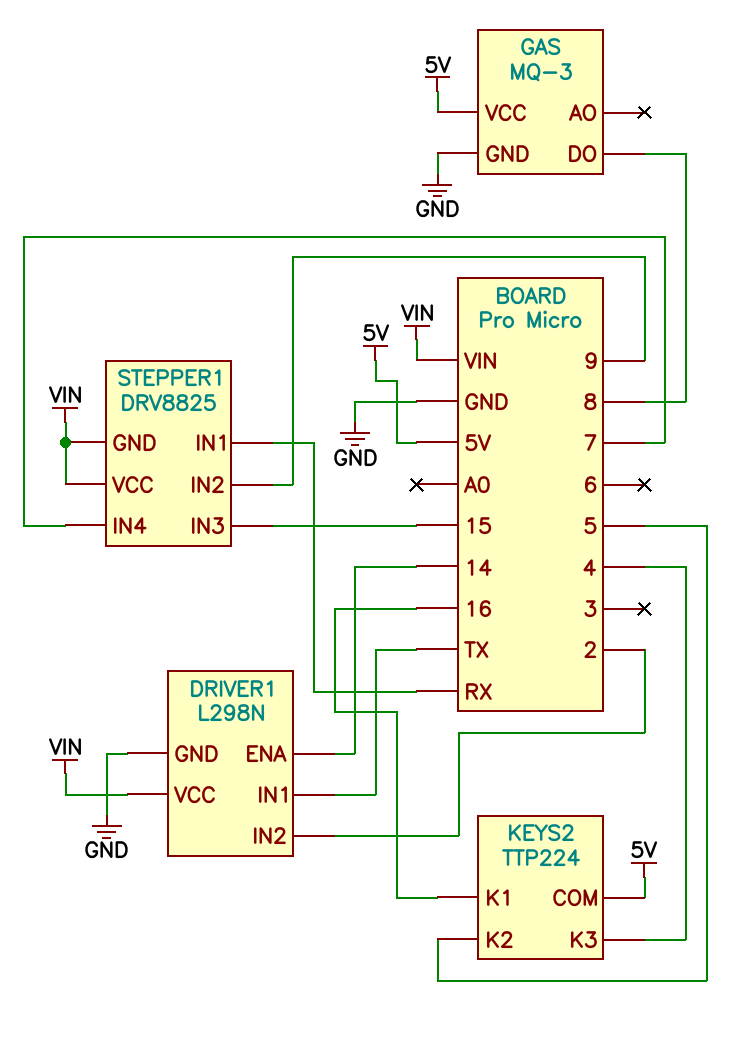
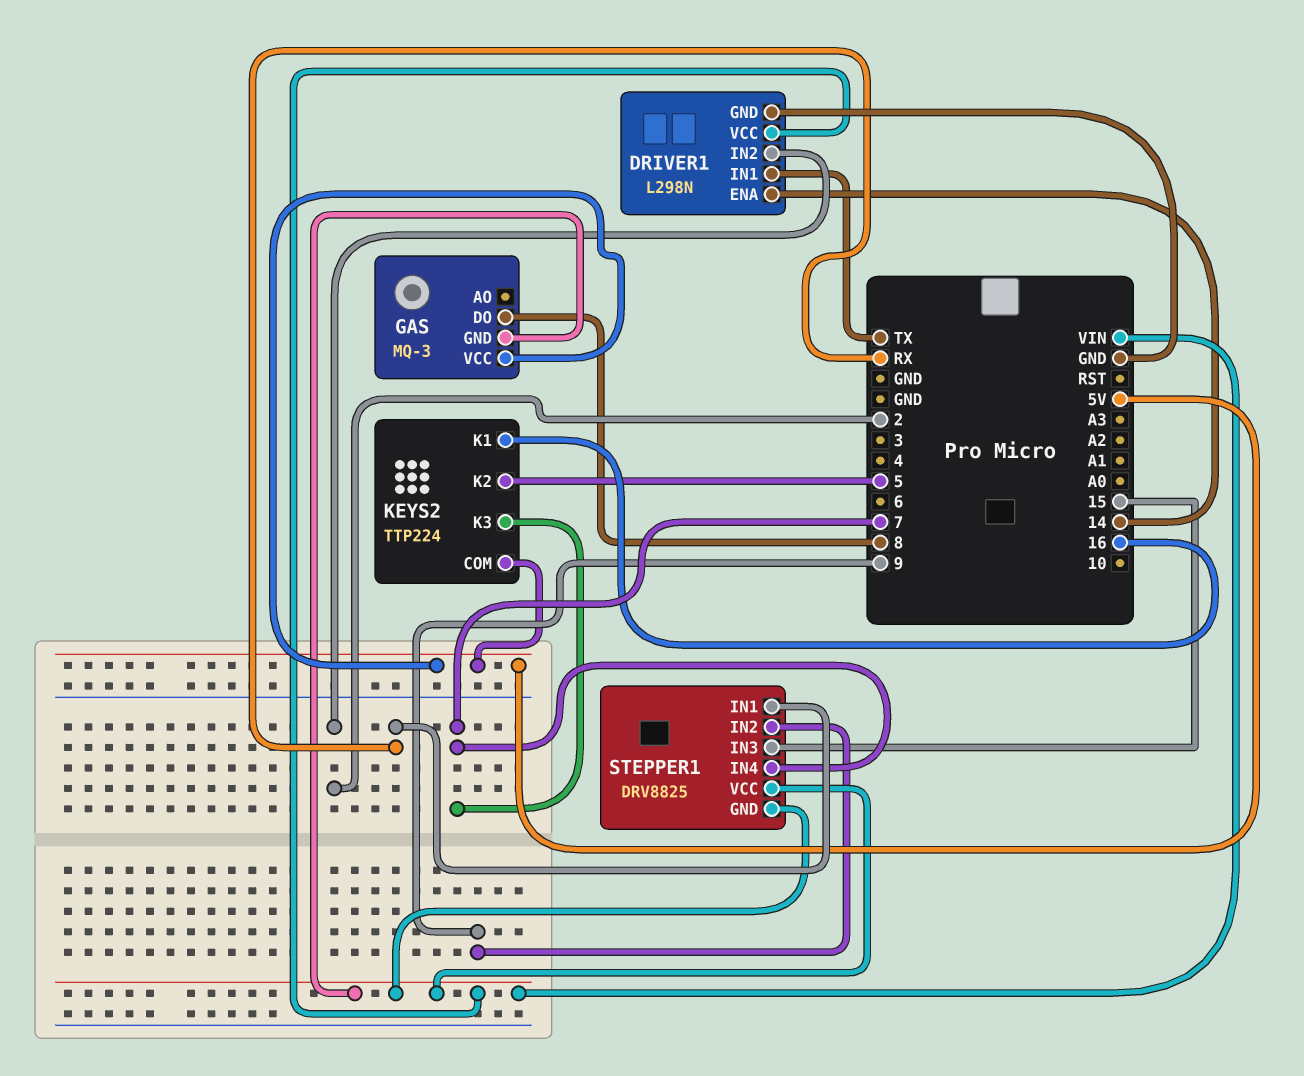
GAS pin GND: GND -> VIN
KEYS2 pin K3: 4 -> 7

